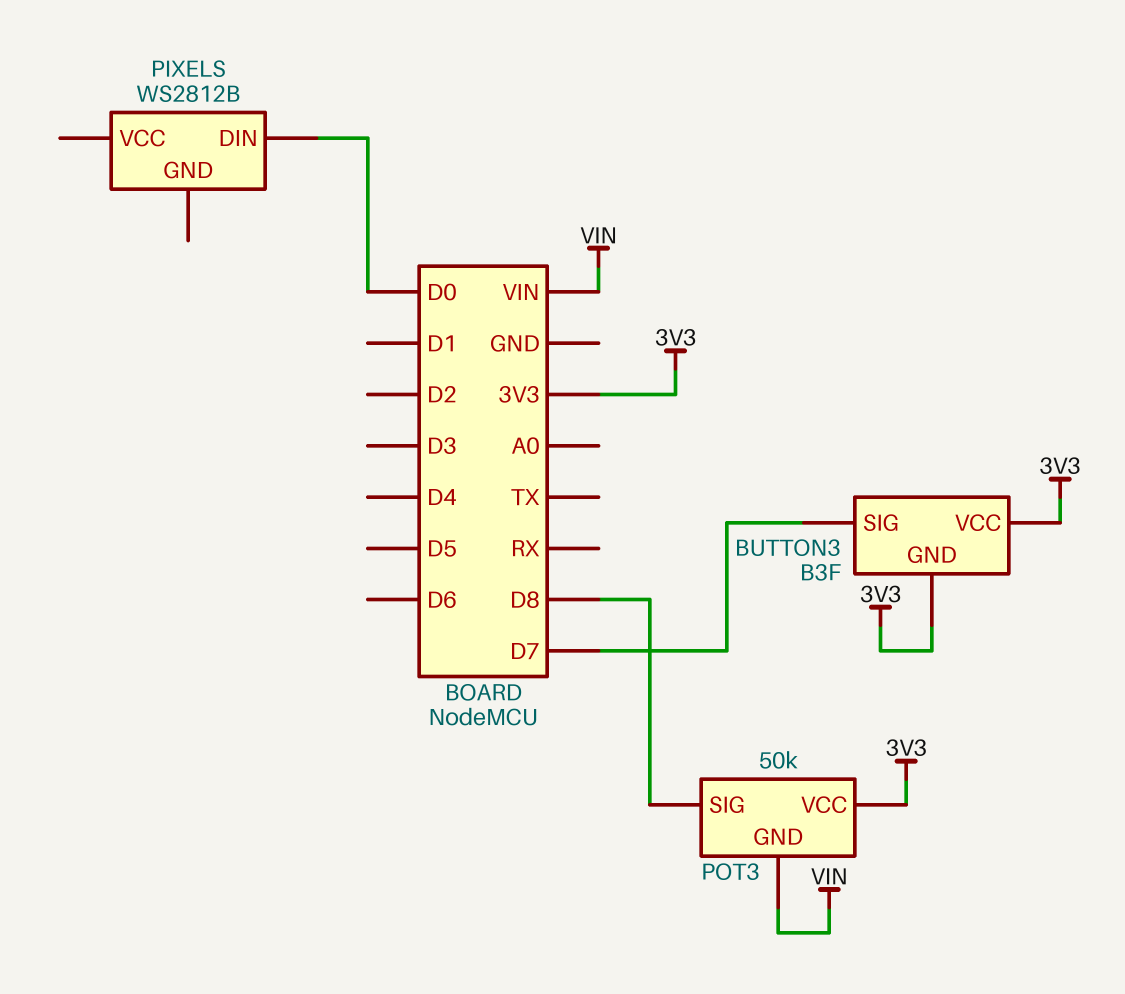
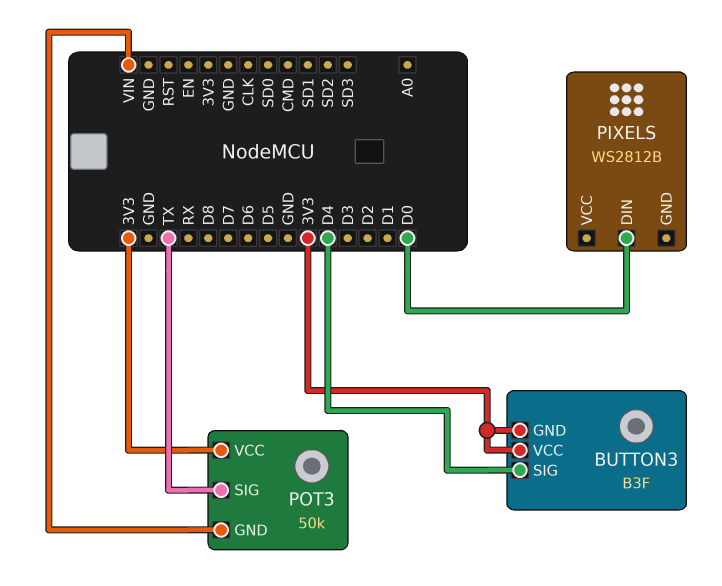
BUTTON3 pin SIG: D7 -> D4
POT3 pin SIG: D8 -> TX

